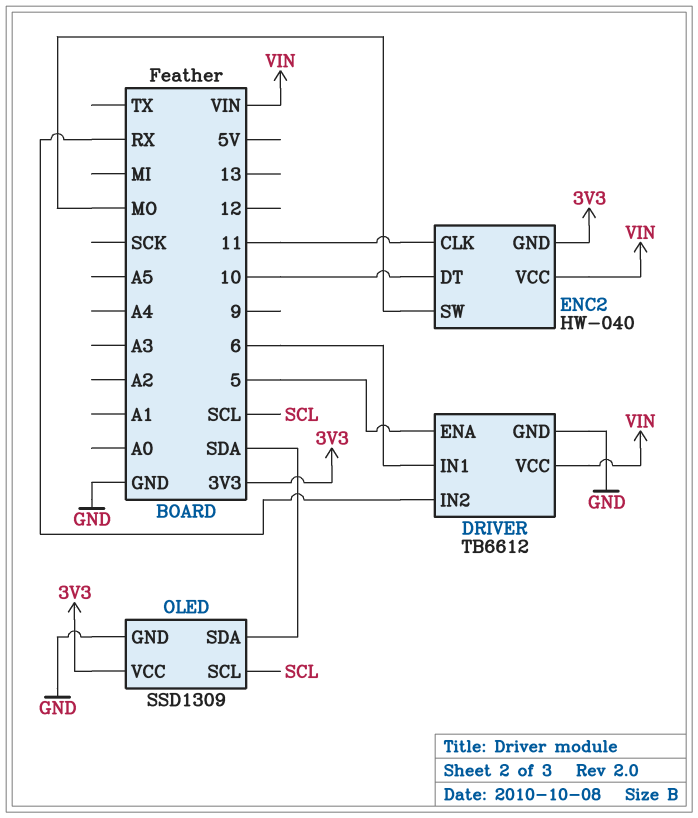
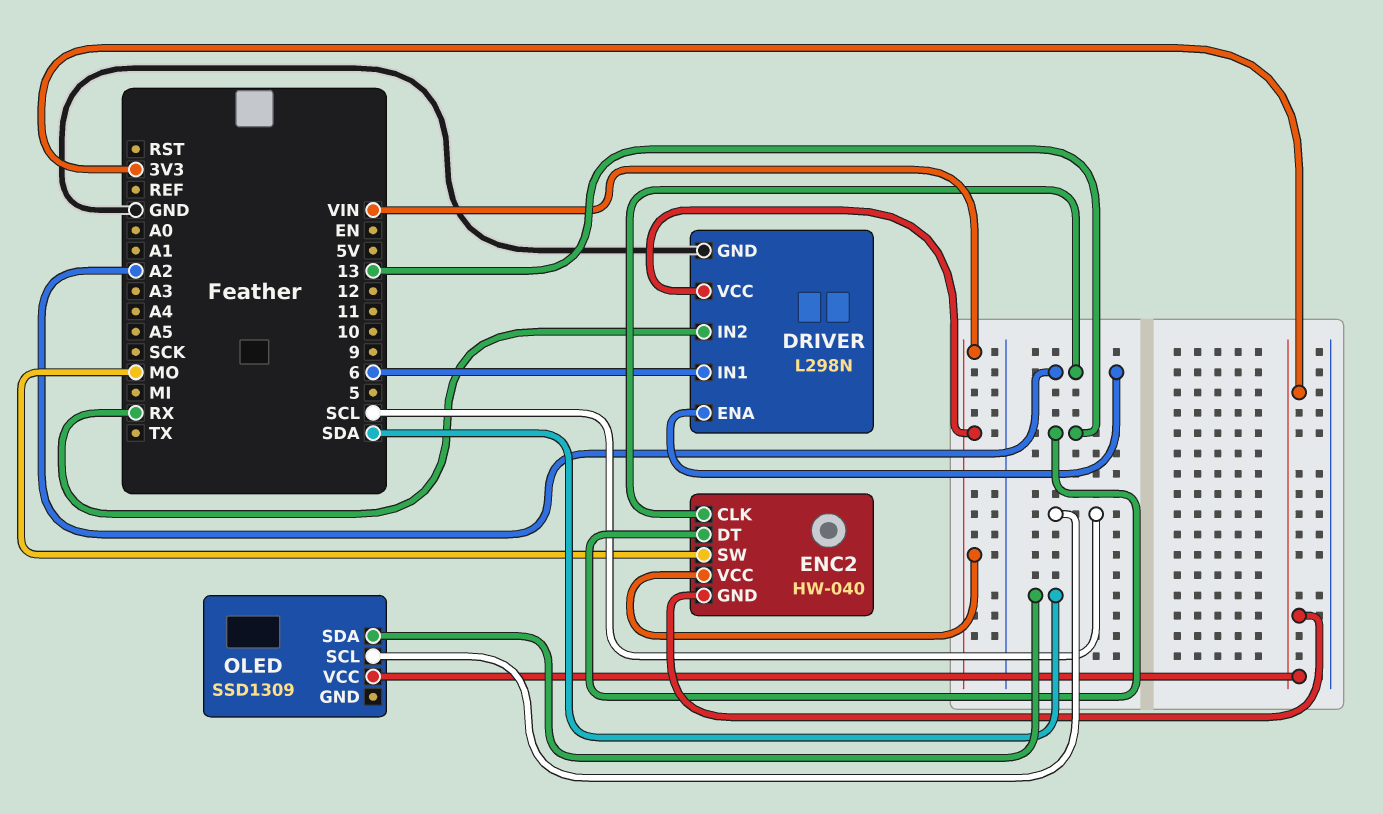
DRIVER: TB6612 -> L298N
DRIVER pin ENA: 5 -> A2
ENC2 pin CLK: 11 -> A2
ENC2 pin DT: 10 -> 13
OLED pin GND: GND -> none

